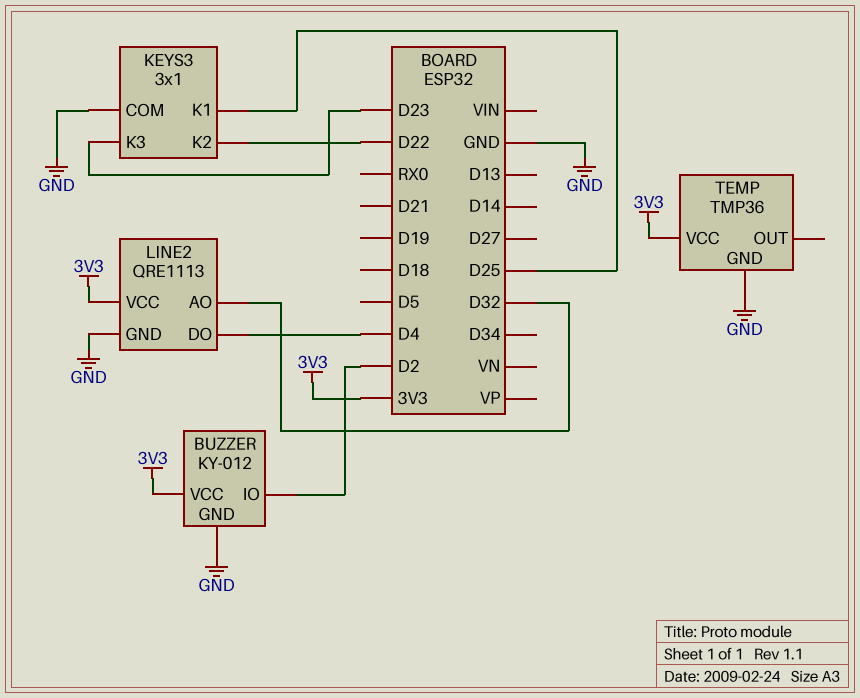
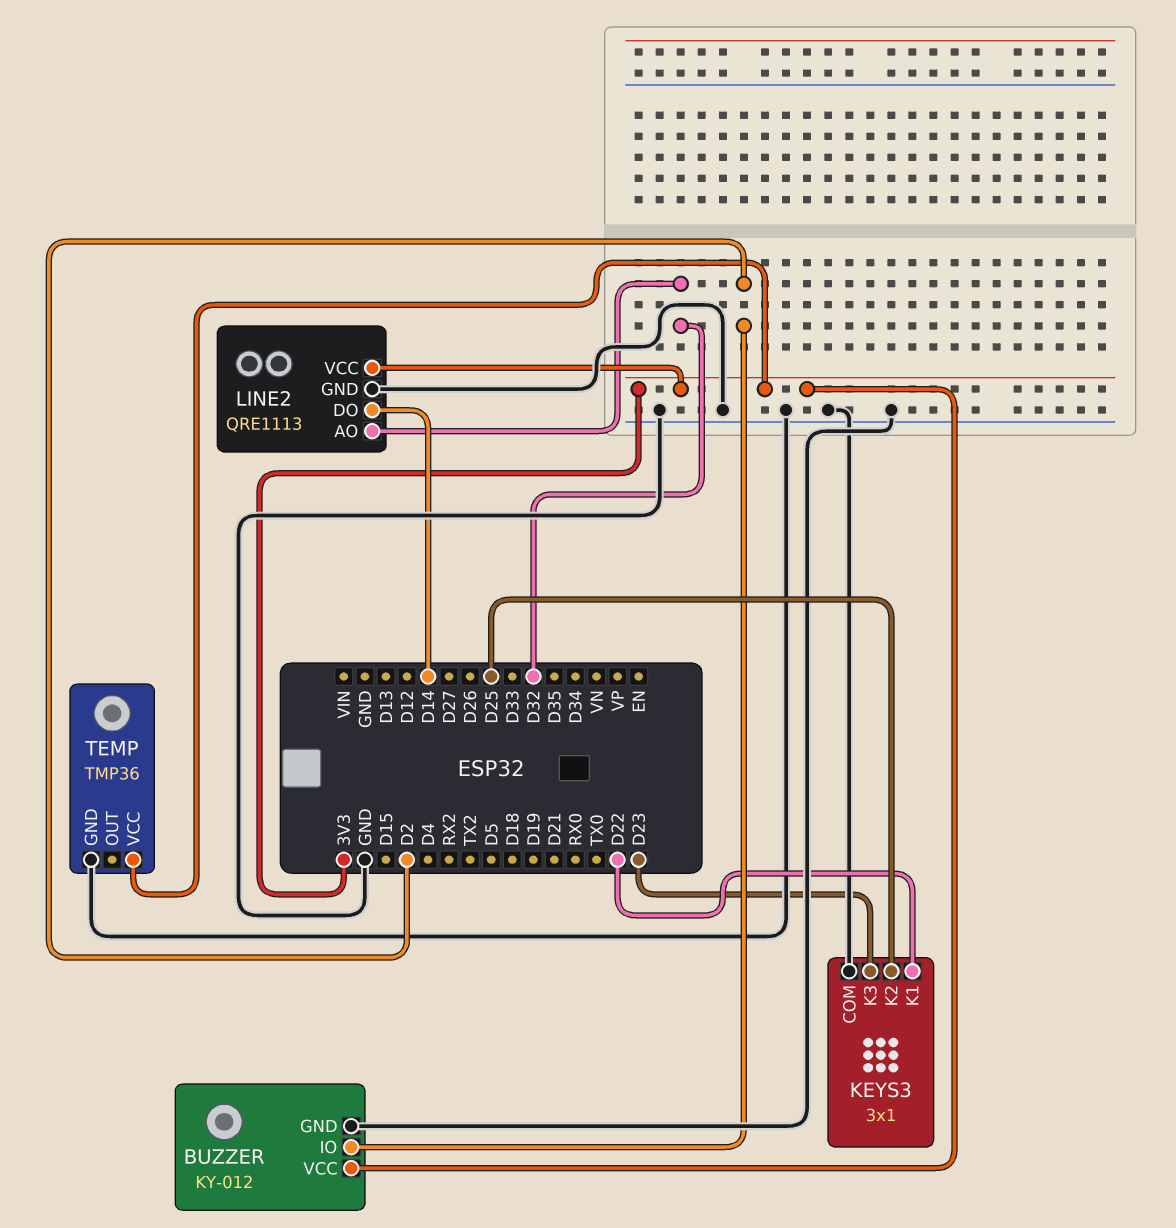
KEYS3 pin K1: D25 -> D22
KEYS3 pin K2: D22 -> D25
LINE2 pin DO: D4 -> D14

